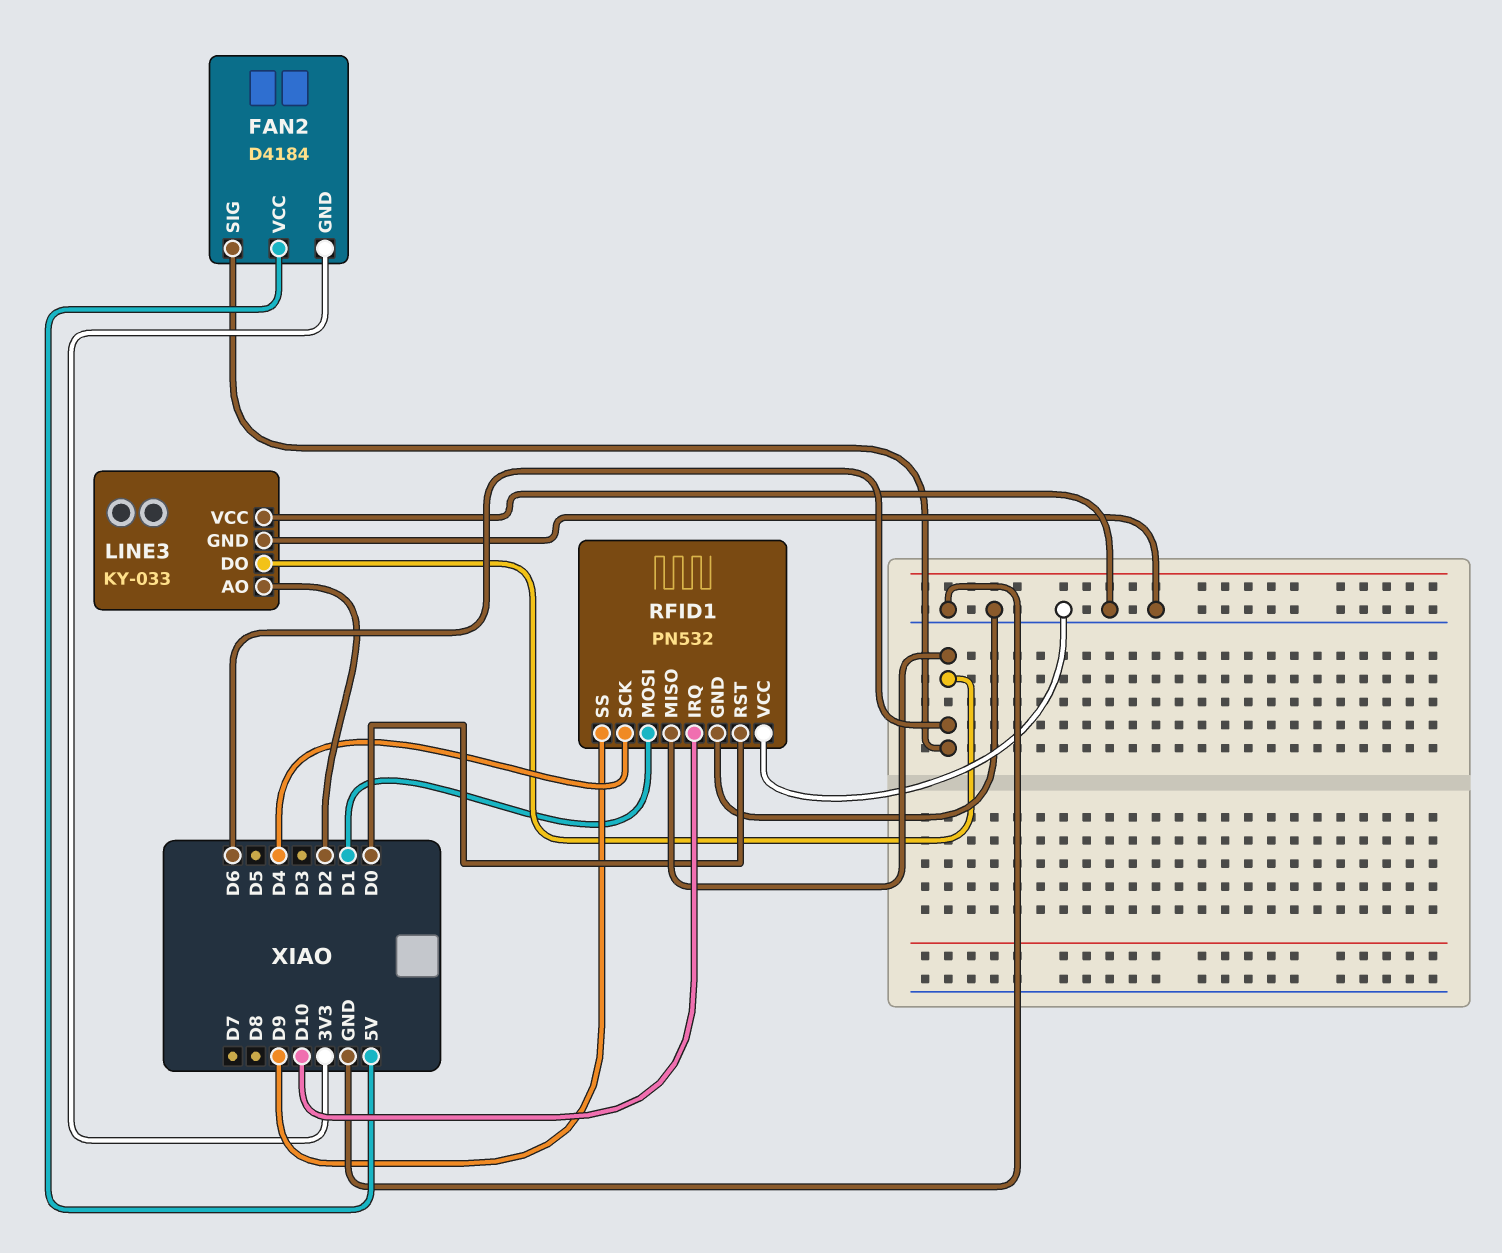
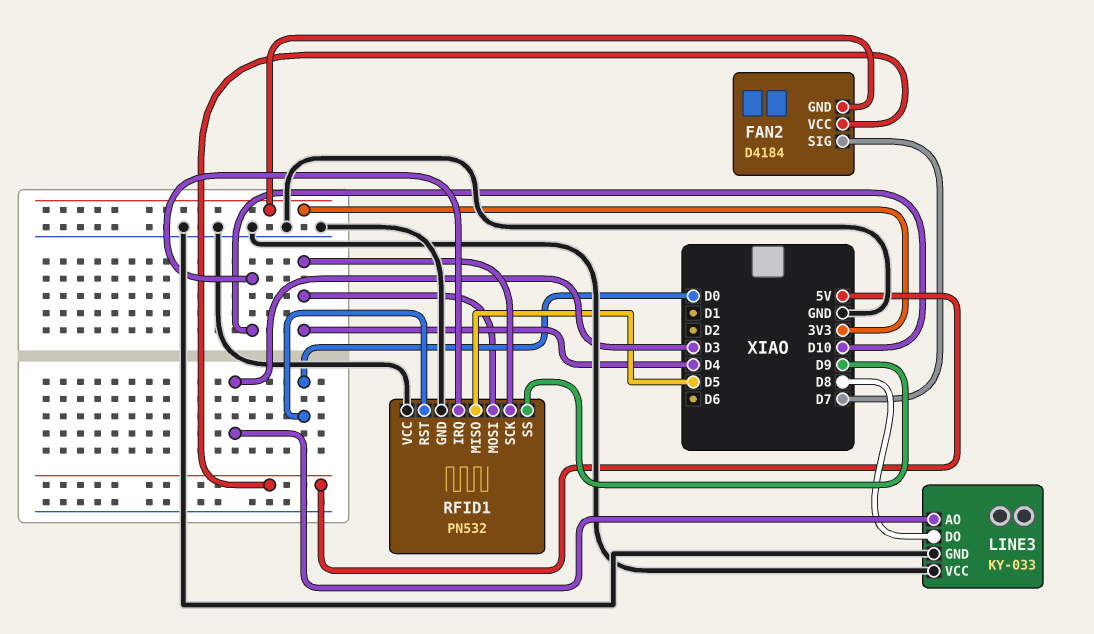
FAN2 pin SIG: D6 -> D7
LINE3 pin AO: D2 -> D3
LINE3 pin DO: D6 -> D8
RFID1 pin MISO: D6 -> D5
RFID1 pin MOSI: D1 -> D4

